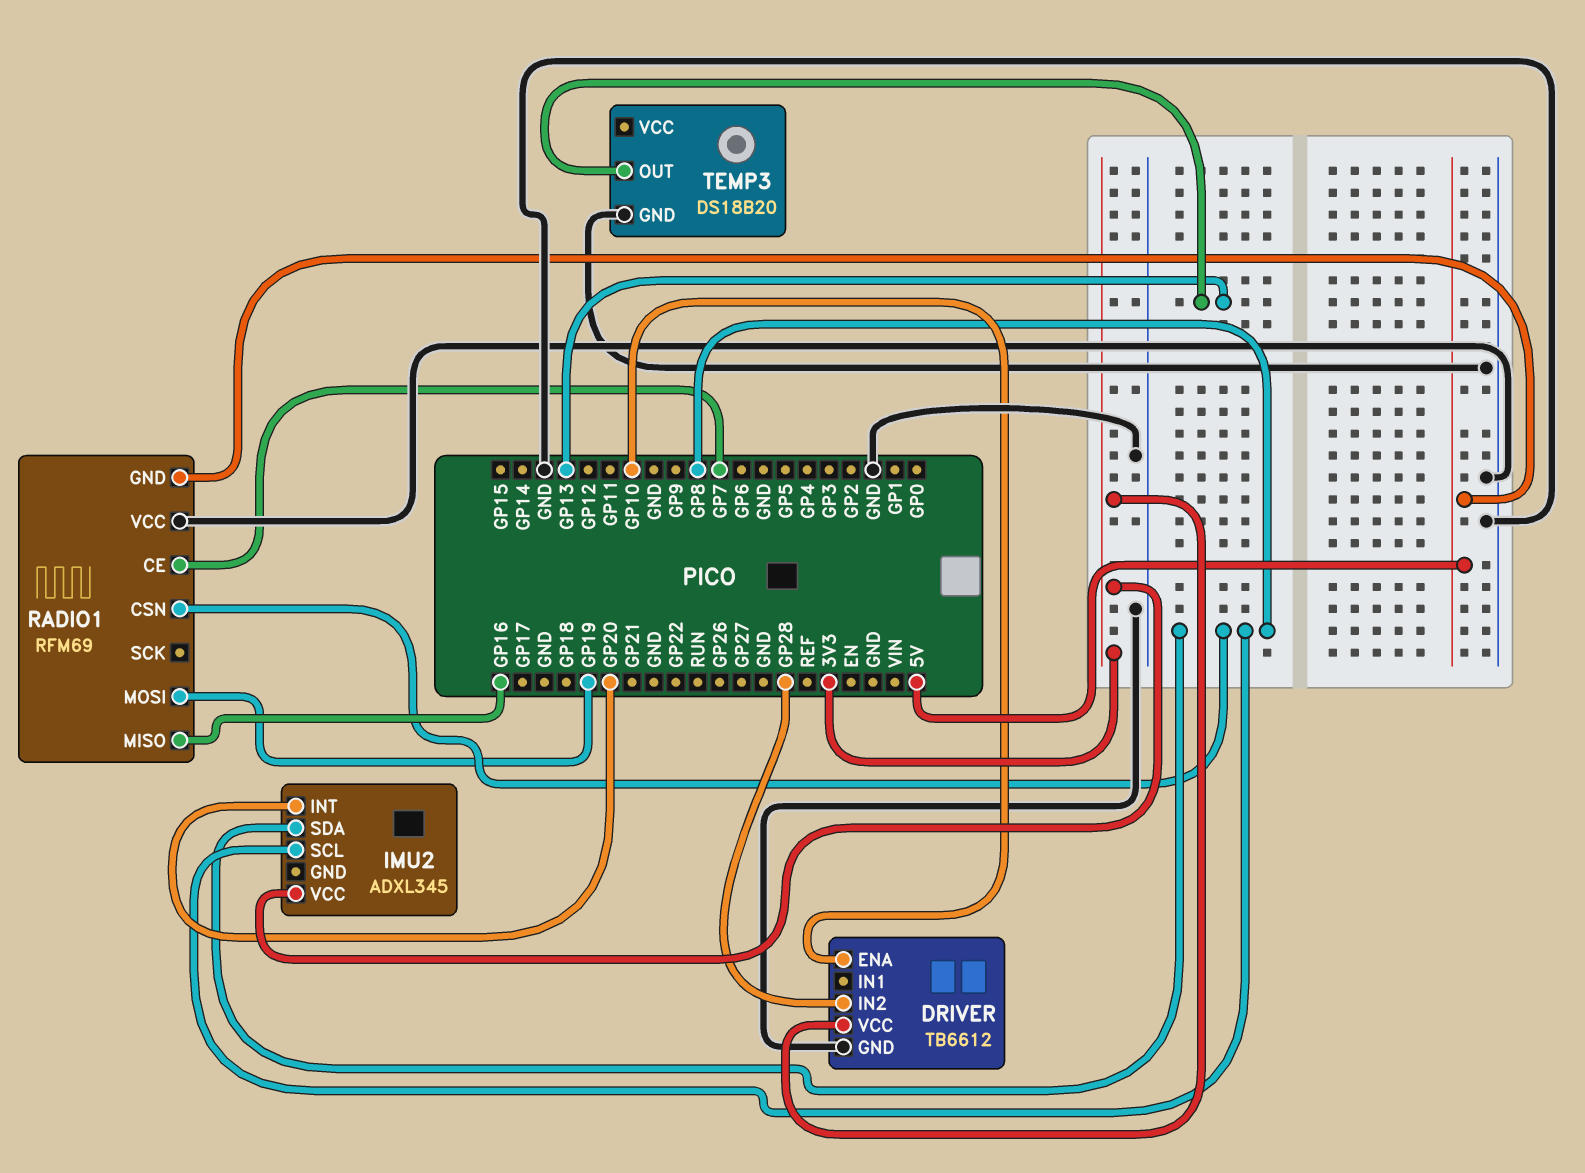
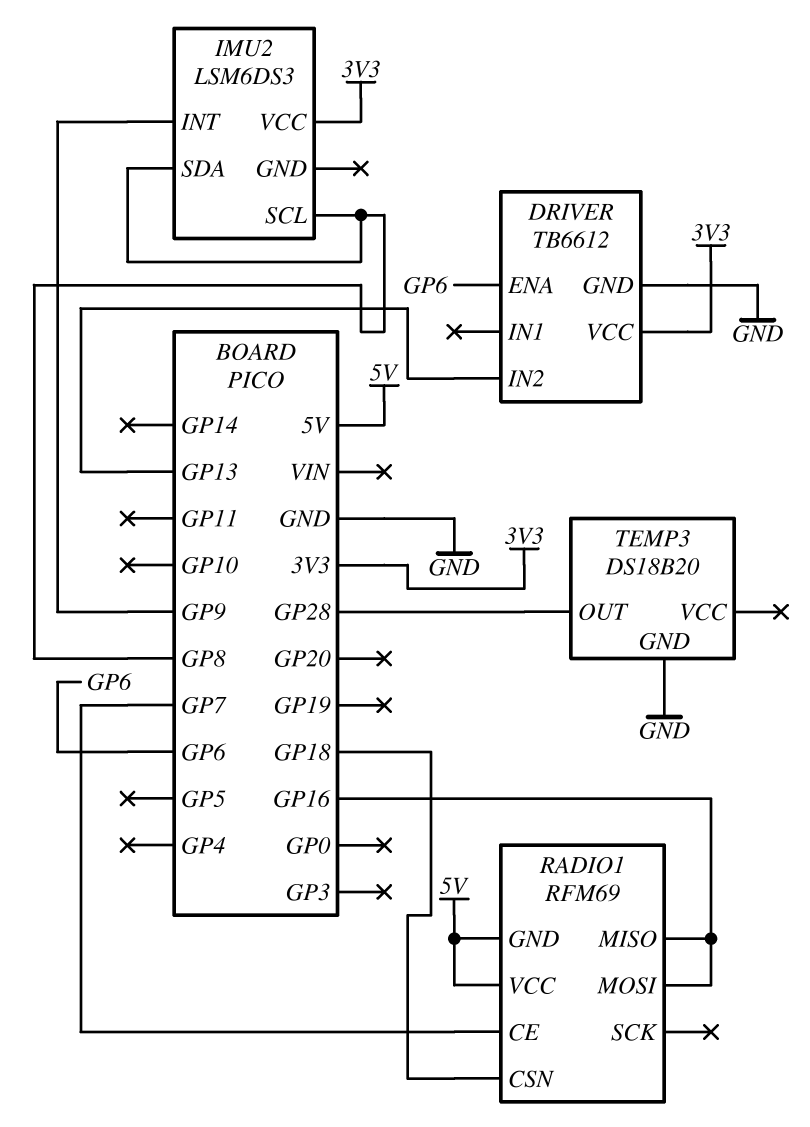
DRIVER pin ENA: GP10 -> GP6
DRIVER pin IN2: GP28 -> GP13
IMU2: ADXL345 -> LSM6DS3
IMU2 pin INT: GP20 -> GP9
RADIO1 pin CSN: GP8 -> GP18
RADIO1 pin MOSI: GP19 -> GP16
RADIO1 pin VCC: GND -> 5V
TEMP3 pin OUT: GP13 -> GP28

